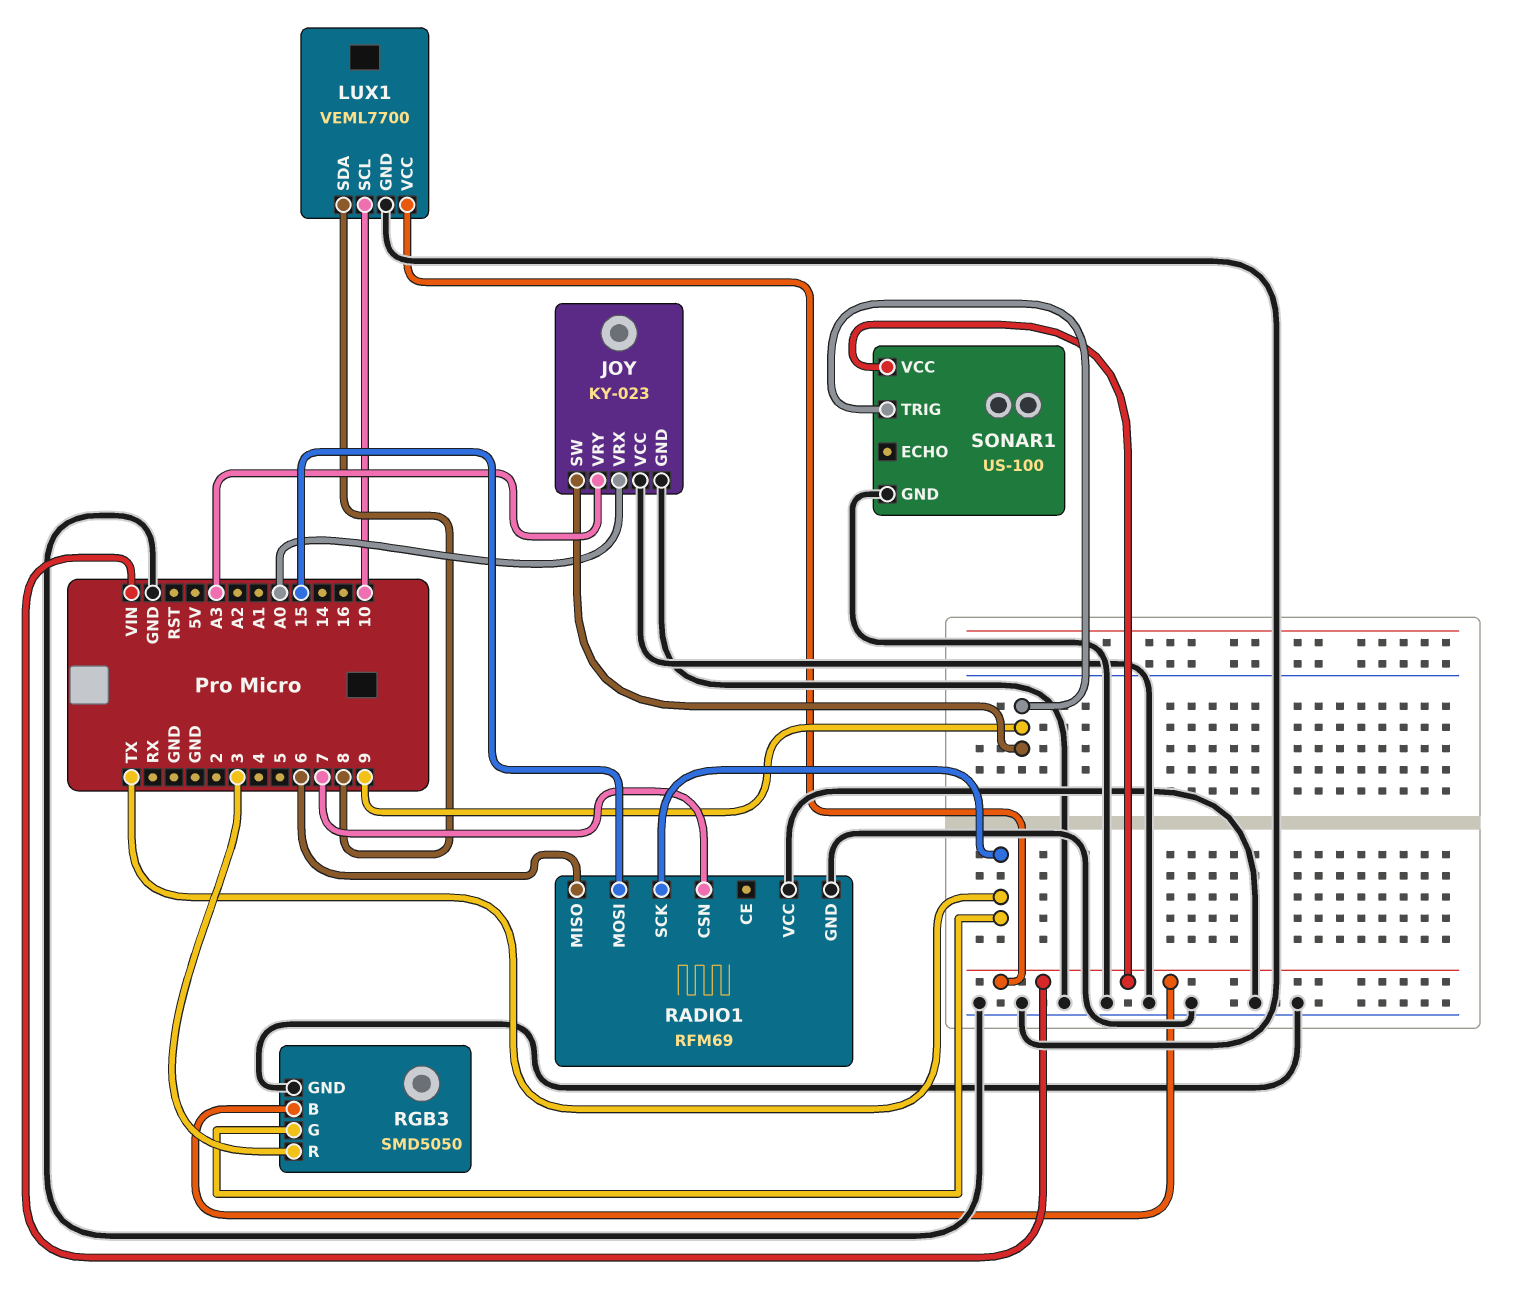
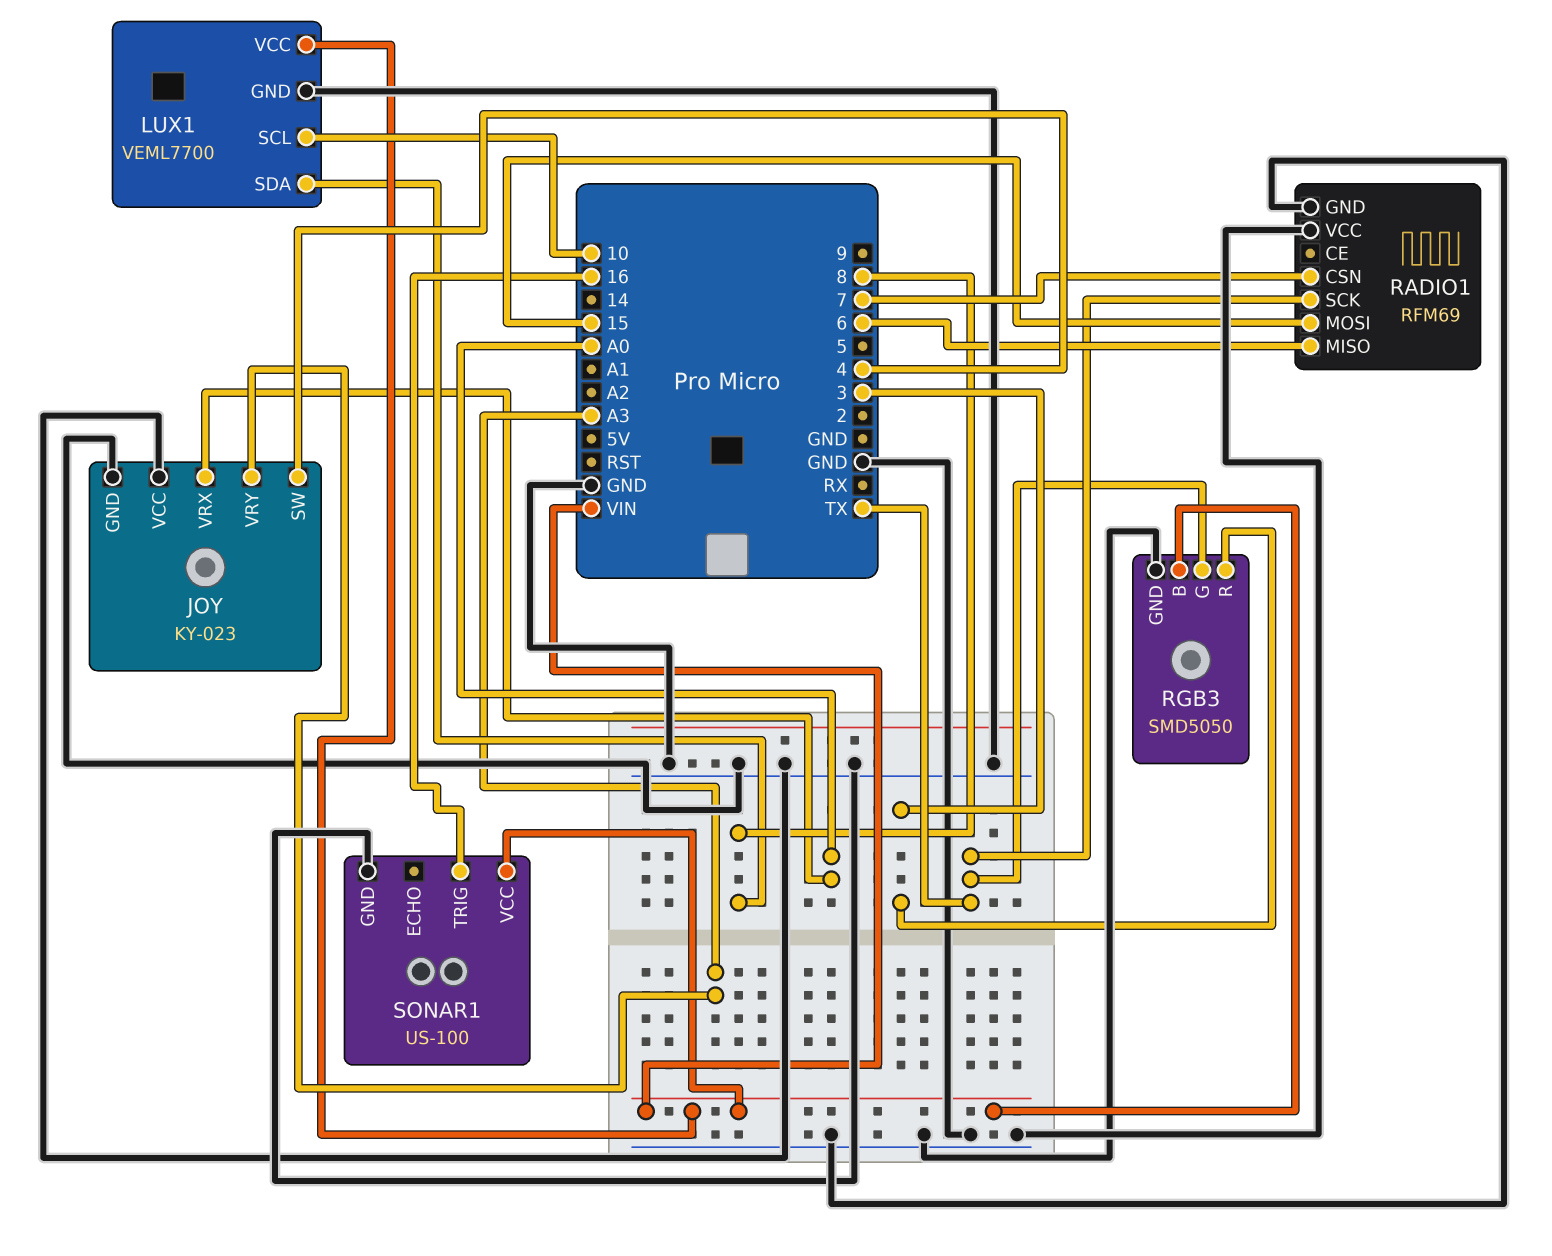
JOY pin SW: 9 -> 4
SONAR1 pin TRIG: 9 -> 16

